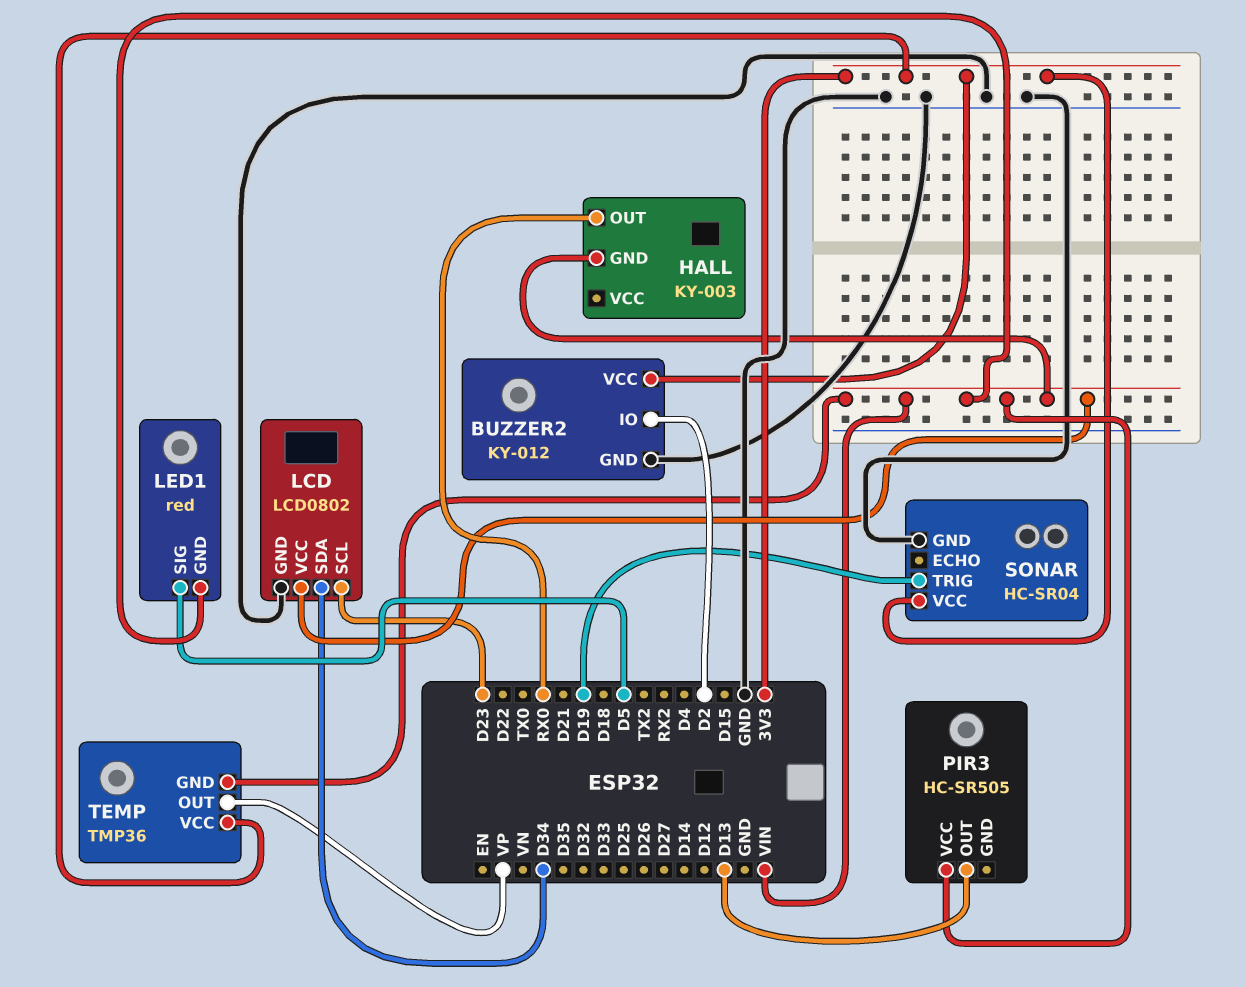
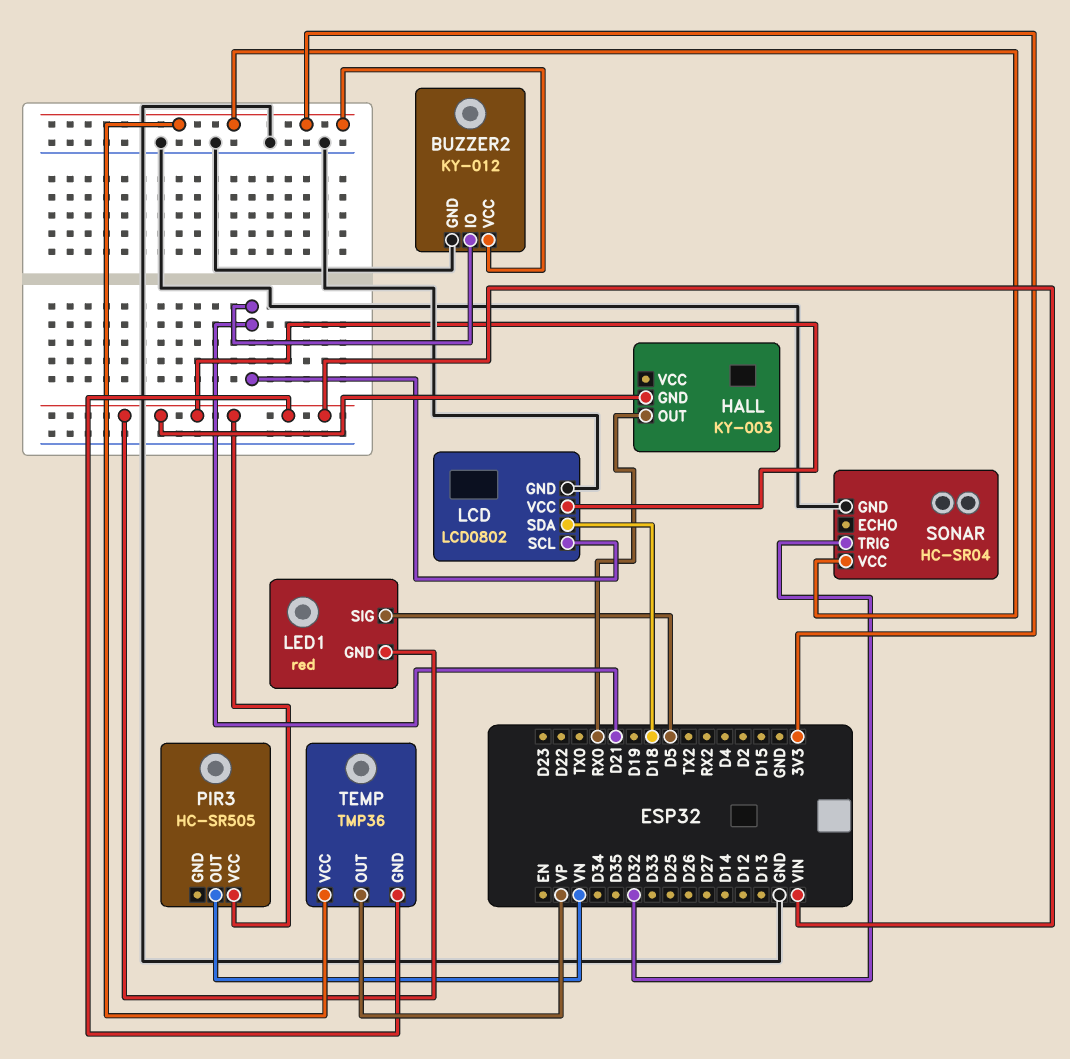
BUZZER2 pin IO: D2 -> D21
LCD pin SCL: D23 -> D21
LCD pin SDA: D34 -> D18
PIR3 pin OUT: D13 -> VN
SONAR pin TRIG: D19 -> D32

